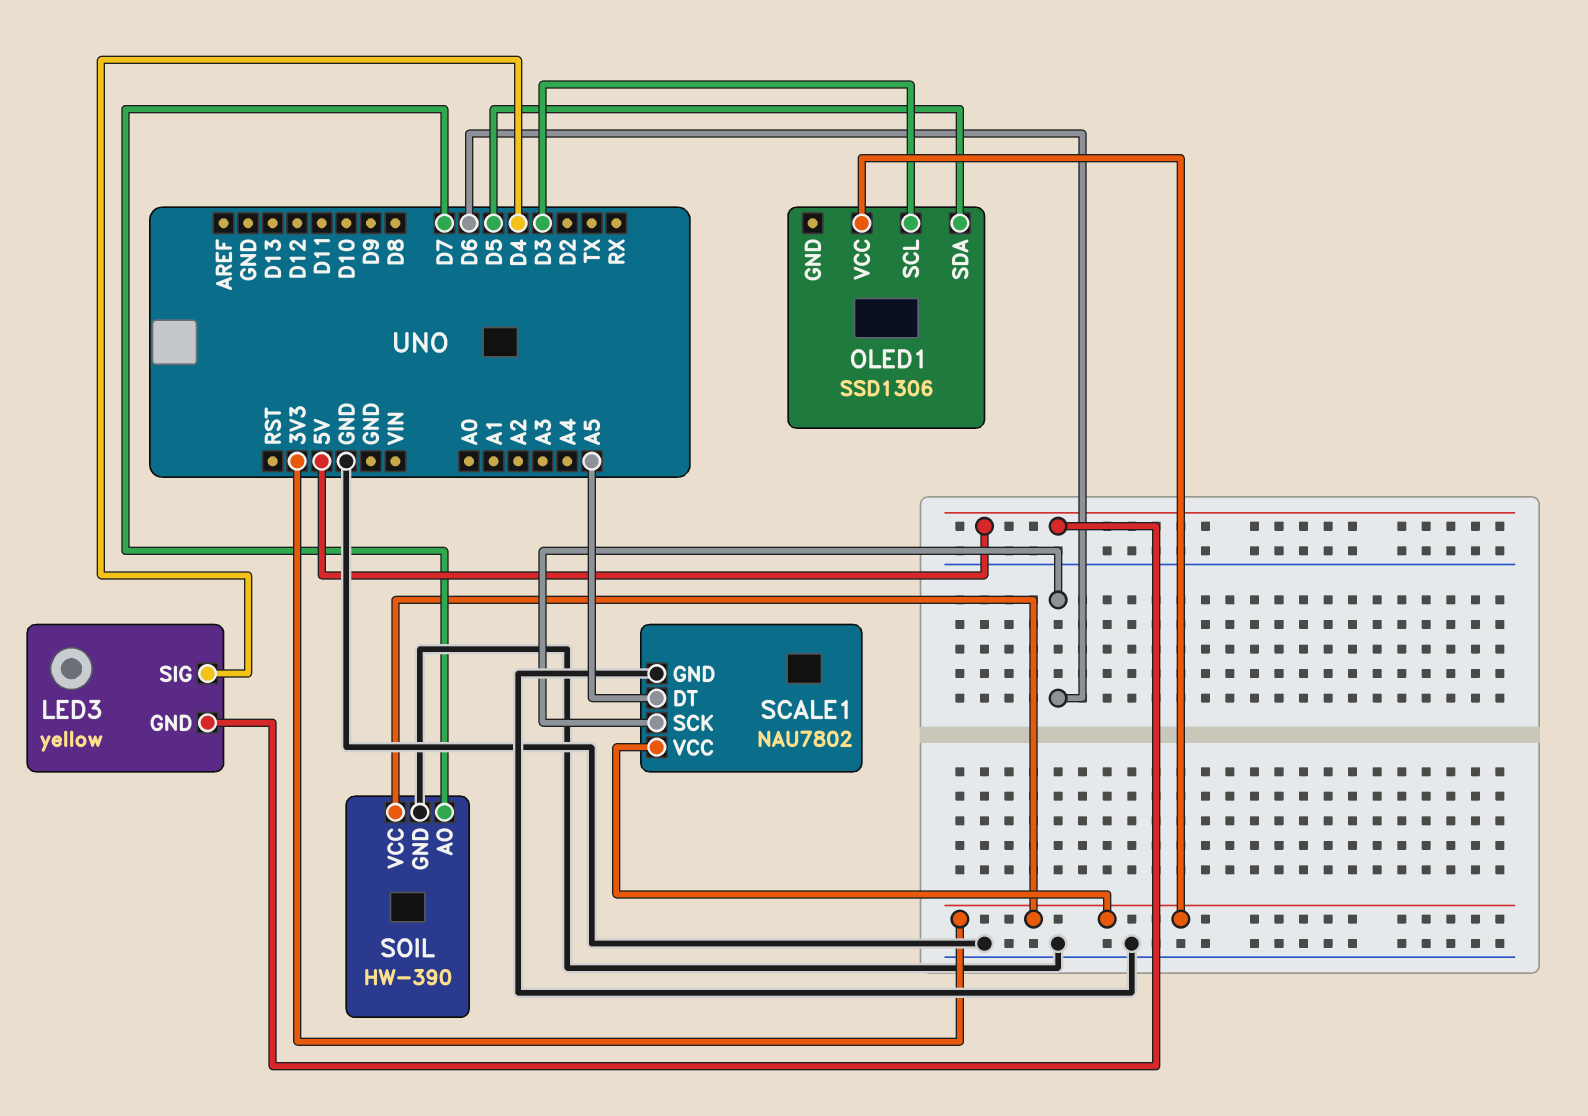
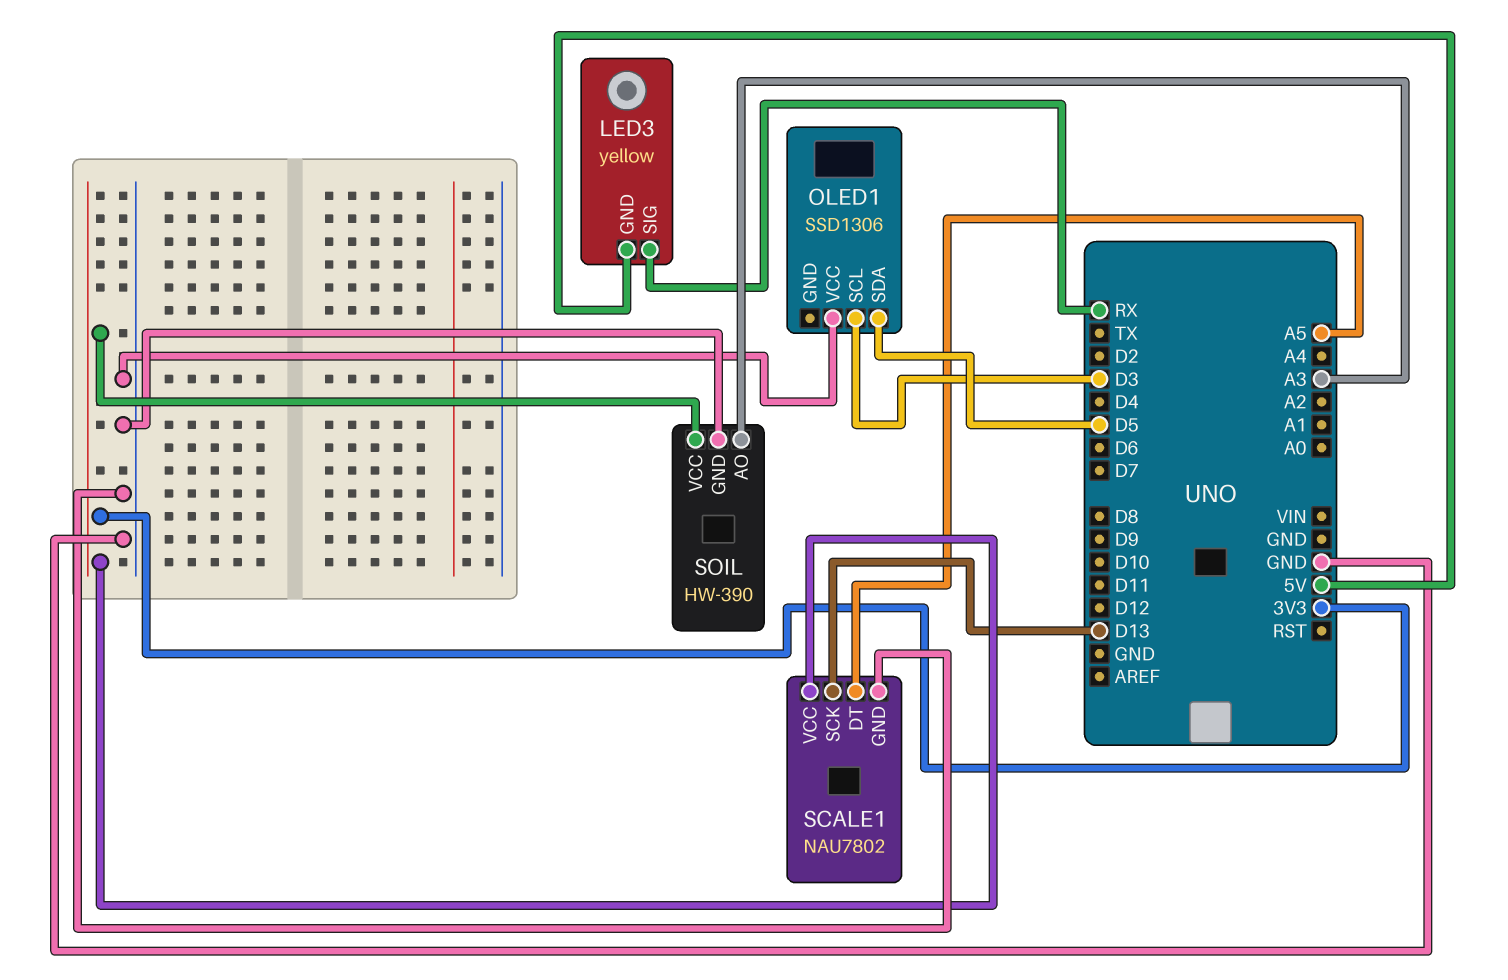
LED3 pin SIG: D4 -> RX
OLED1 pin VCC: 3V3 -> GND
SCALE1 pin SCK: D6 -> D13
SOIL pin AO: D7 -> A3

